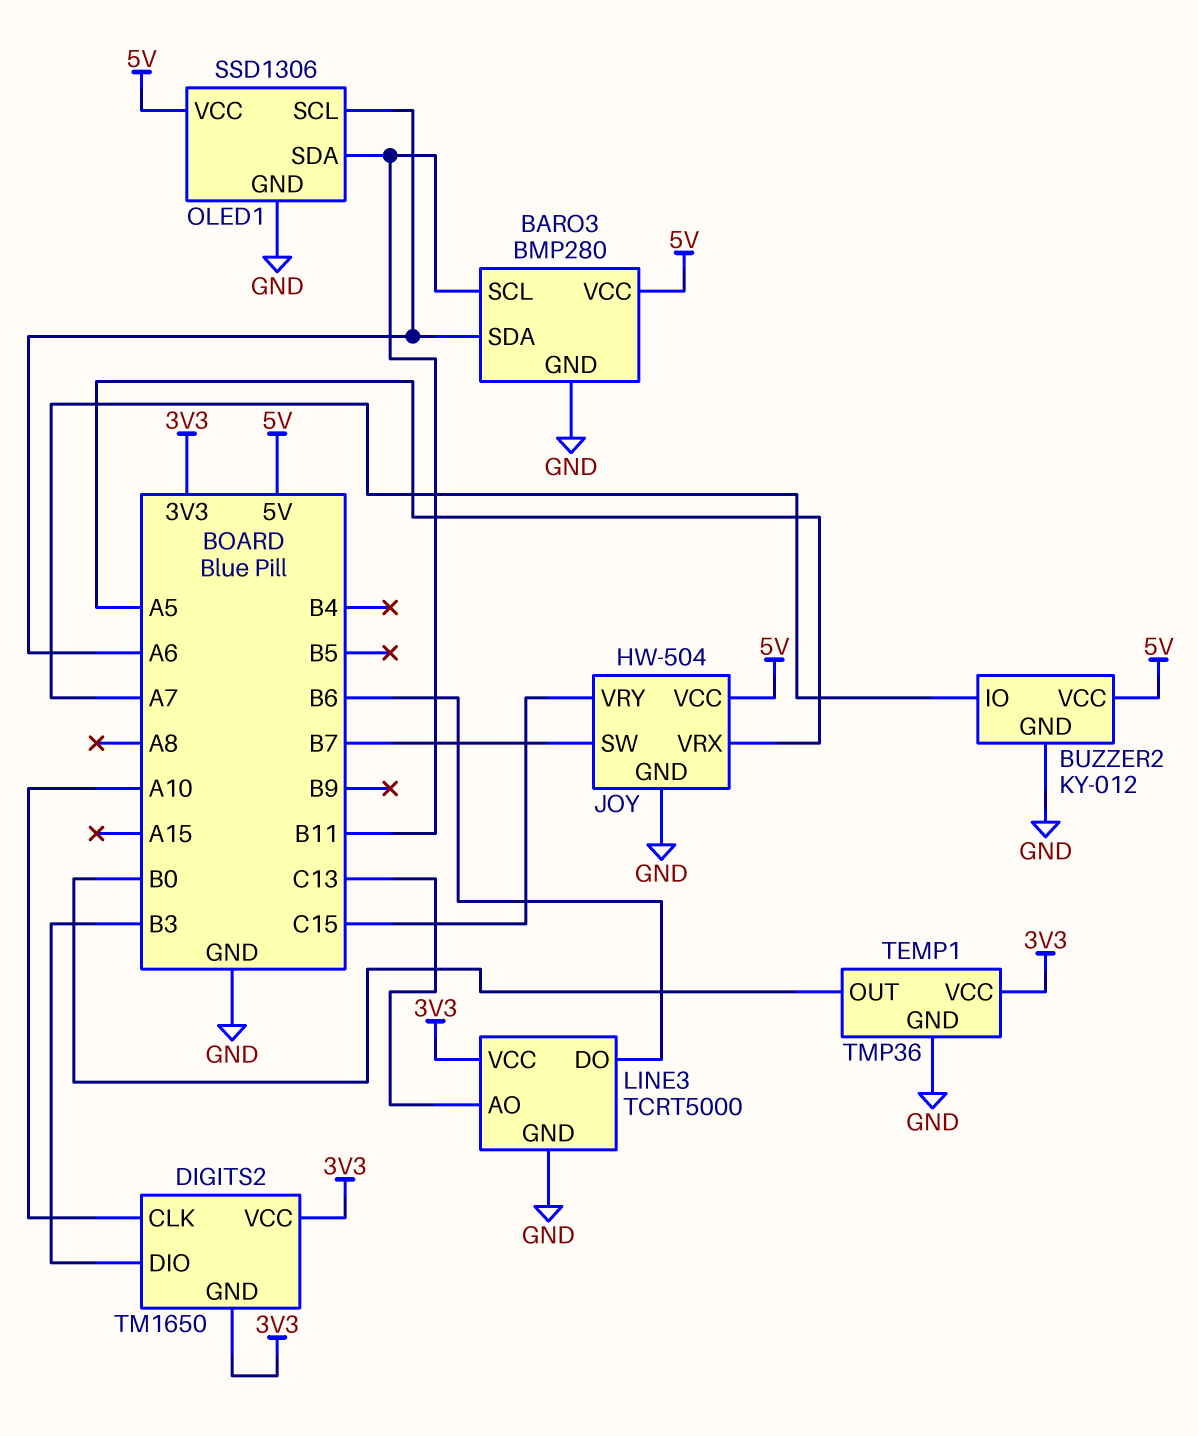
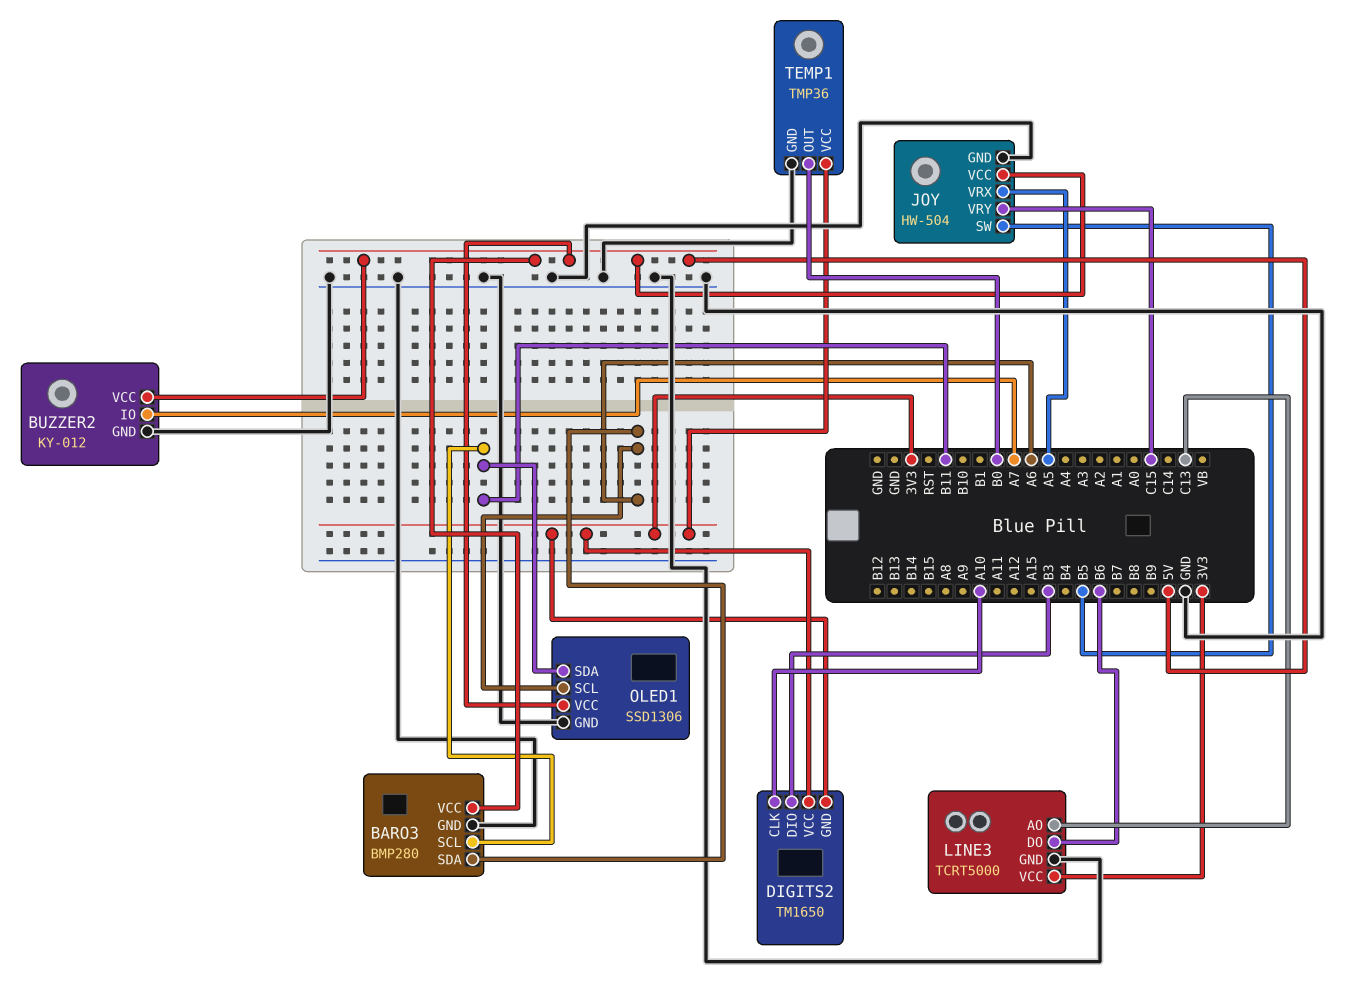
JOY pin SW: B7 -> B5

